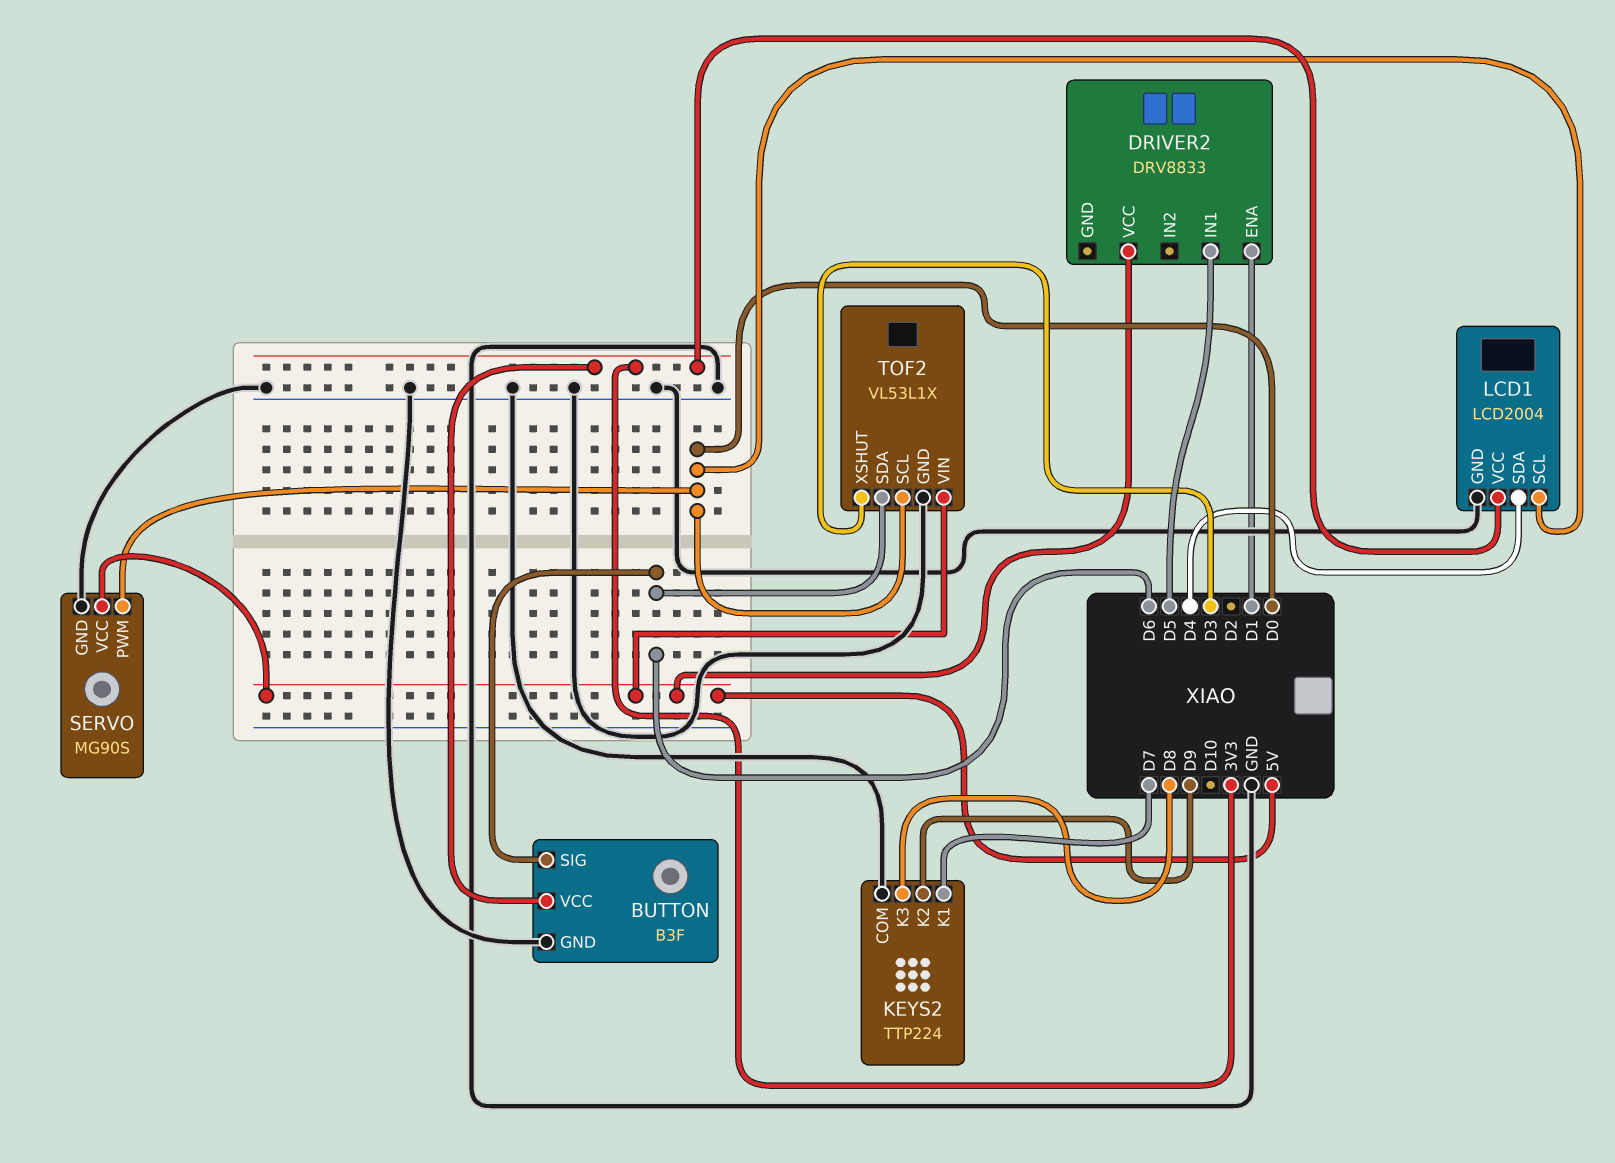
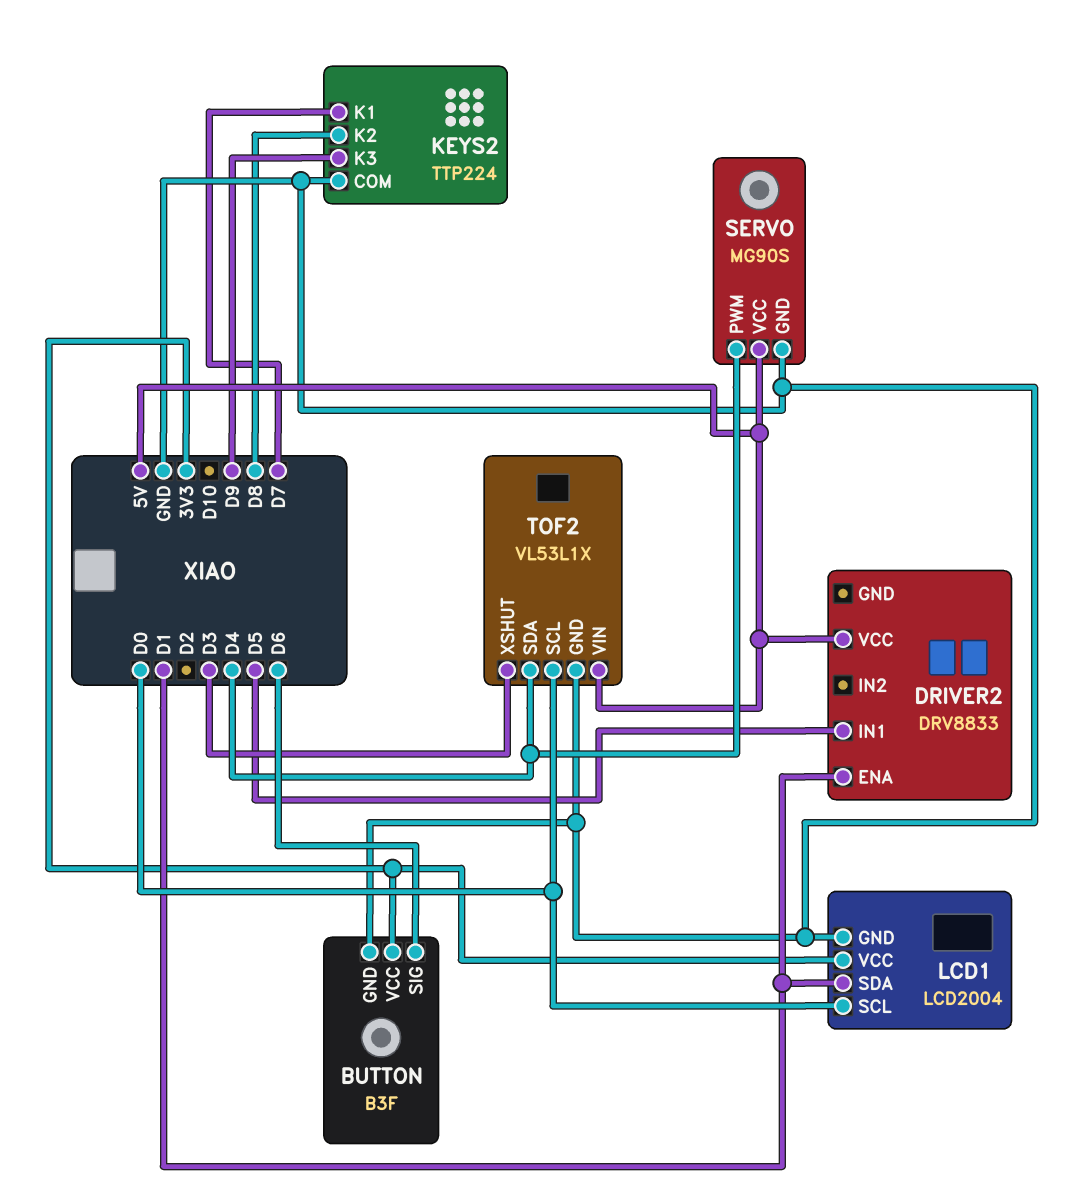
KEYS2 pin K2: D9 -> D8
KEYS2 pin K3: D8 -> D9
LCD1 pin SDA: D4 -> D1
SERVO pin PWM: D0 -> D4
TOF2 pin SDA: D6 -> D4

